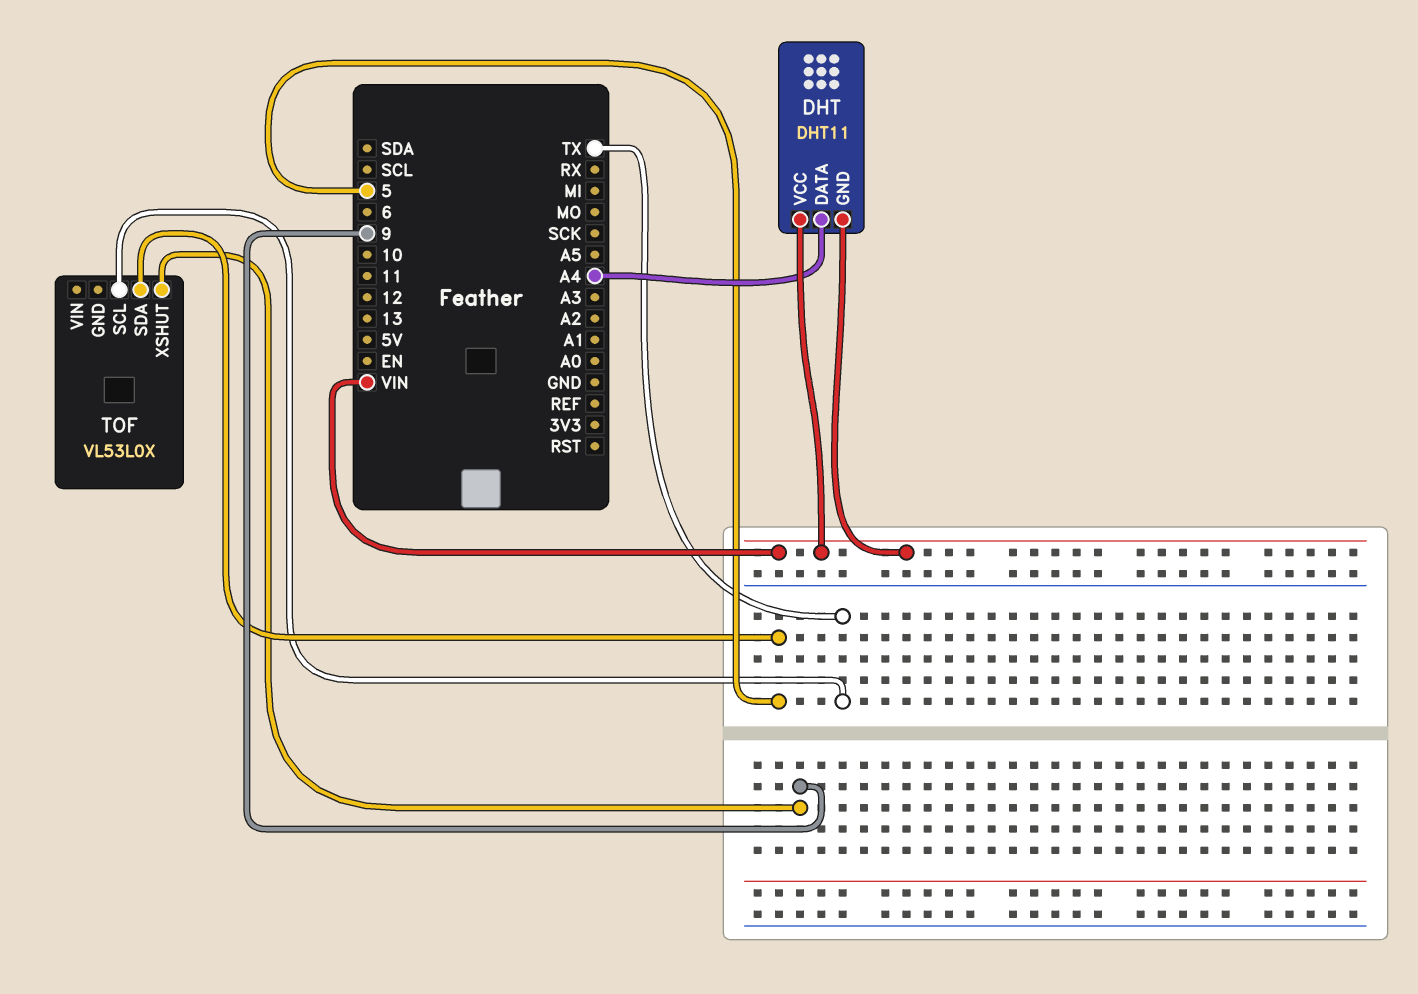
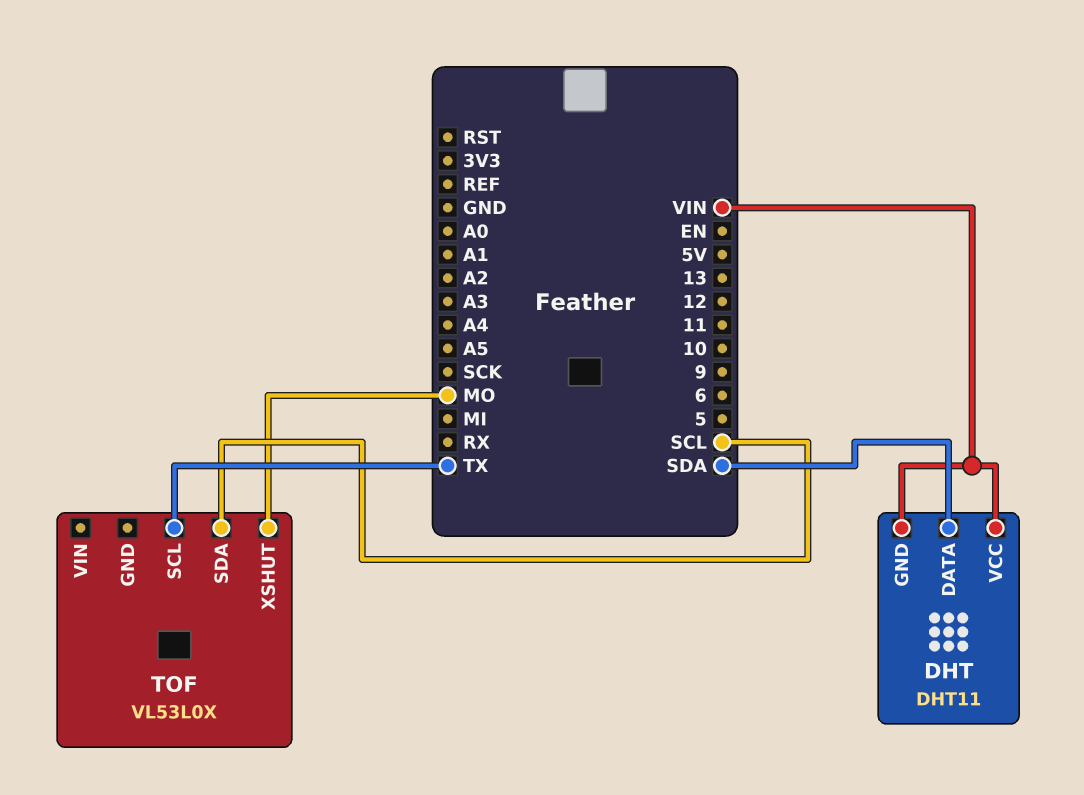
DHT pin DATA: A4 -> SDA
TOF pin SDA: 5 -> SCL
TOF pin XSHUT: 9 -> MO

